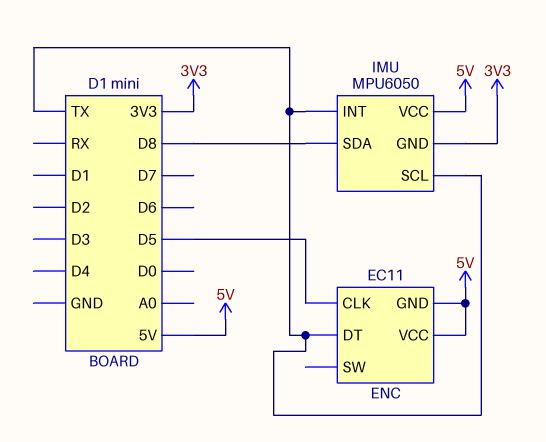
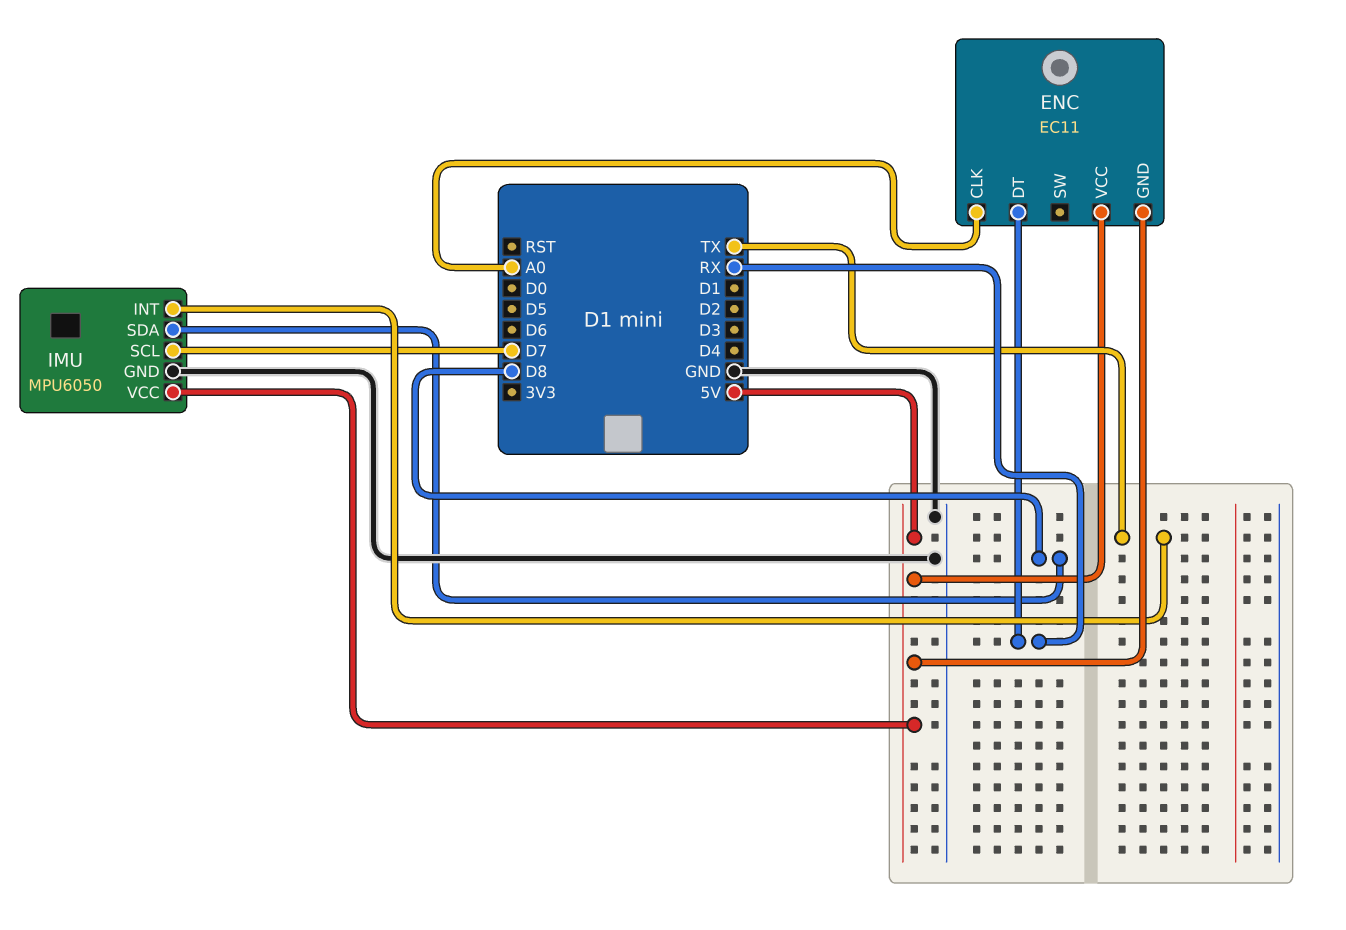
ENC pin CLK: D5 -> A0
ENC pin DT: TX -> RX
IMU pin GND: 3V3 -> GND
IMU pin SCL: TX -> D7

